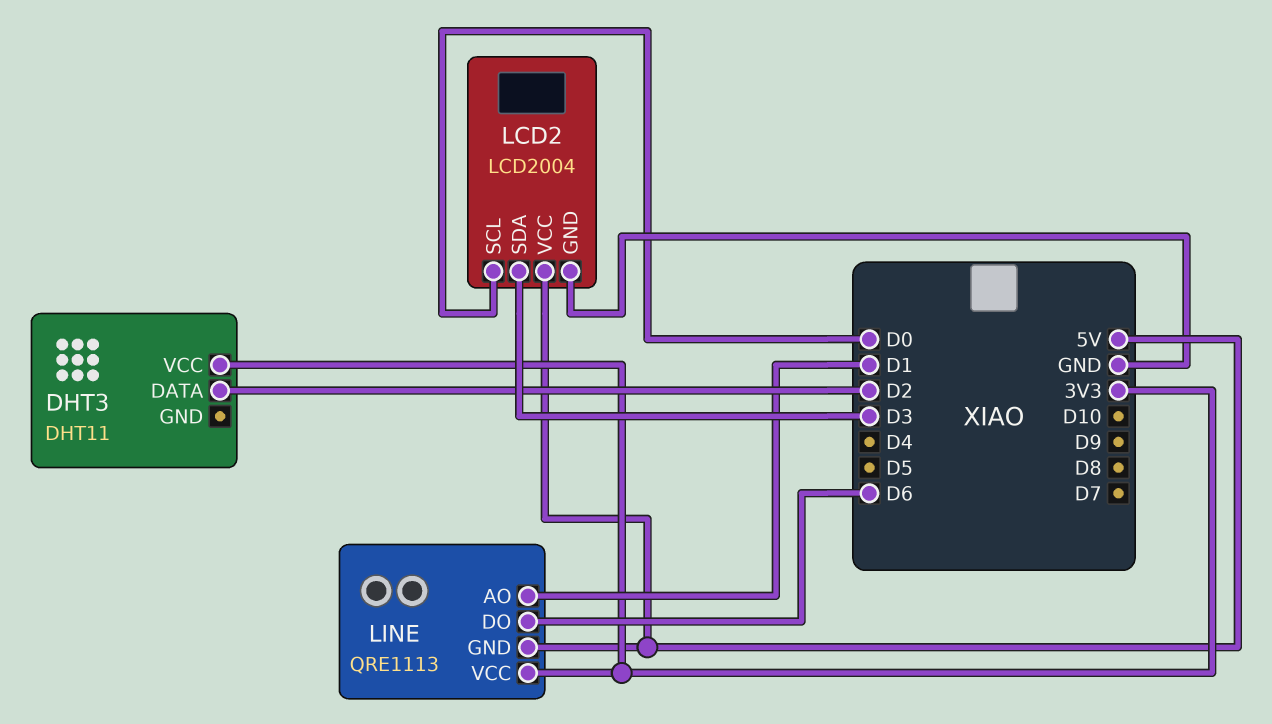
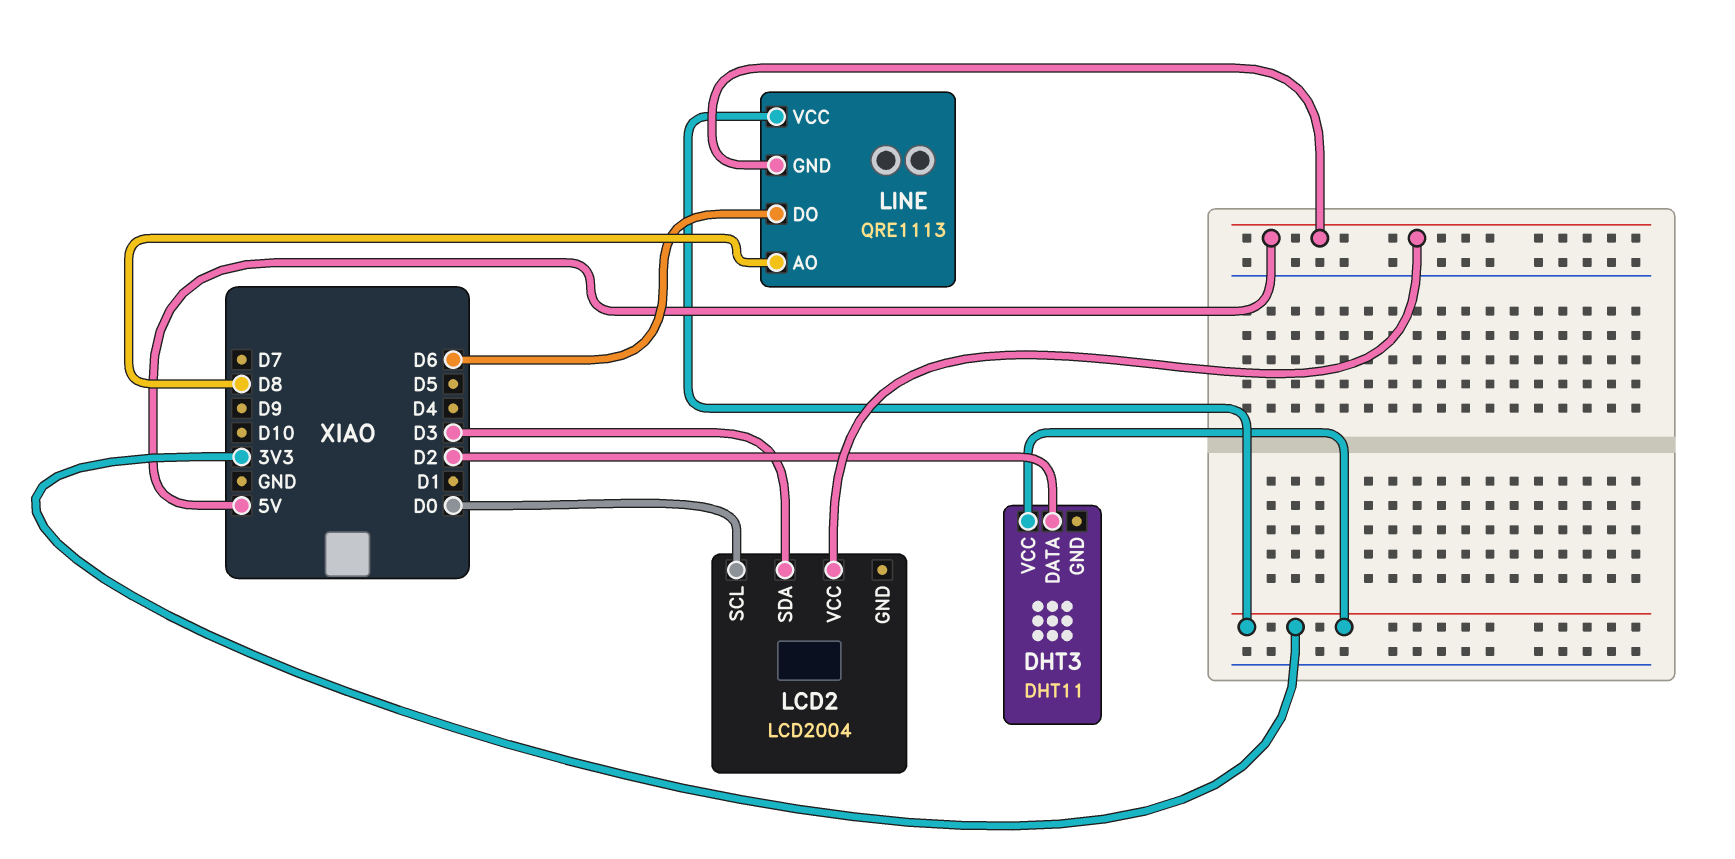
LCD2 pin GND: GND -> none
LINE pin AO: D1 -> D8

